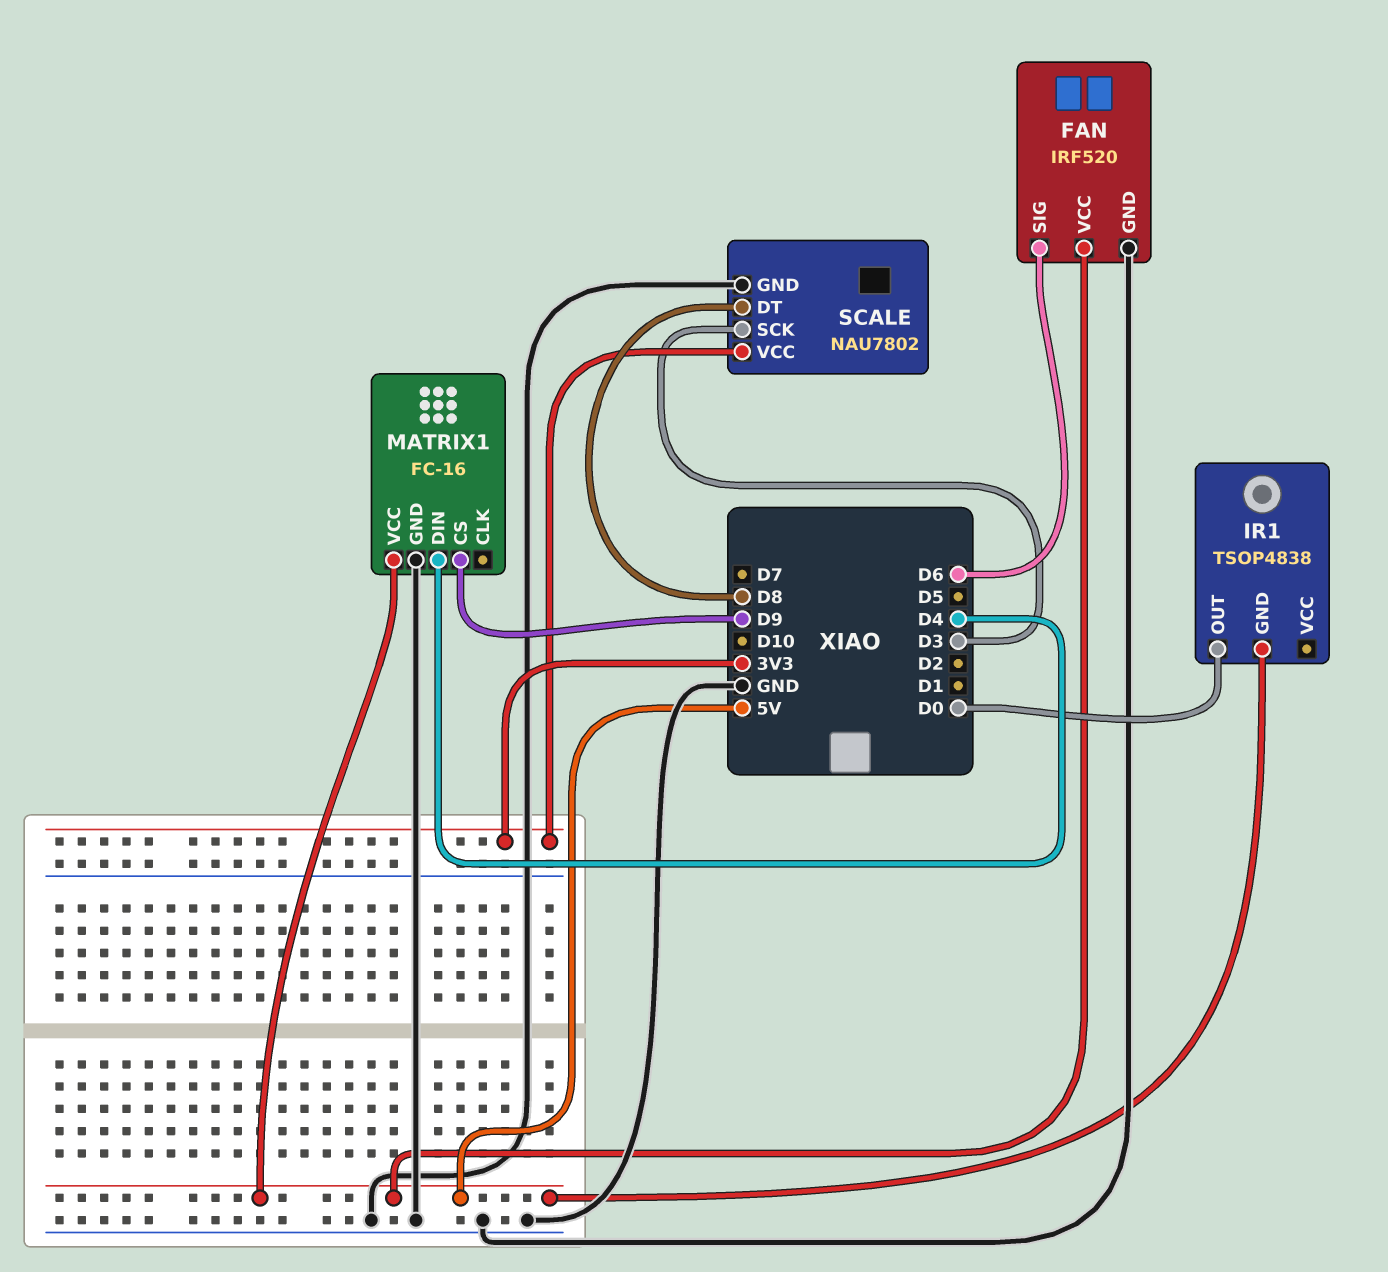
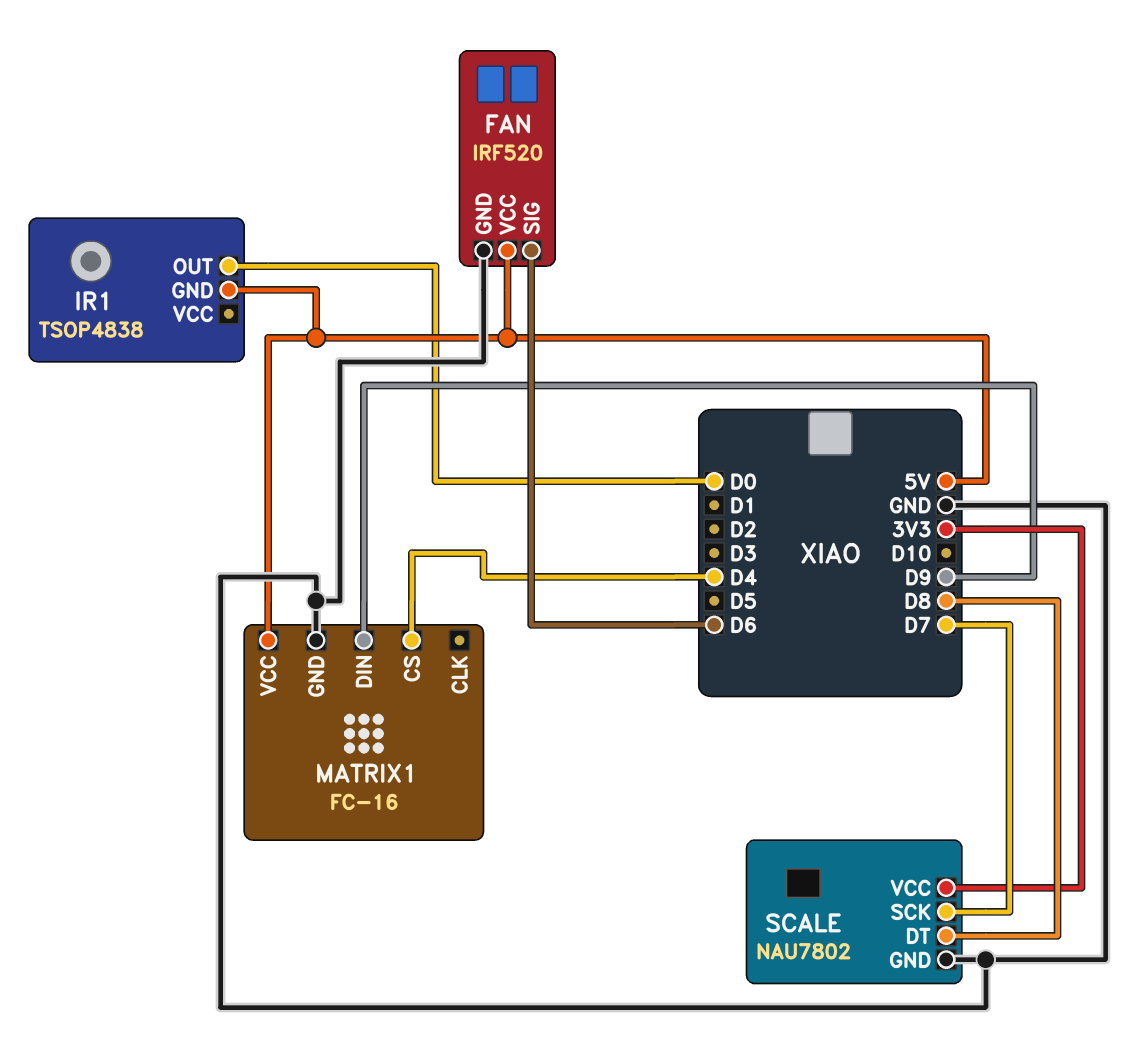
MATRIX1 pin CS: D9 -> D4
MATRIX1 pin DIN: D4 -> D9
SCALE pin SCK: D3 -> D7

